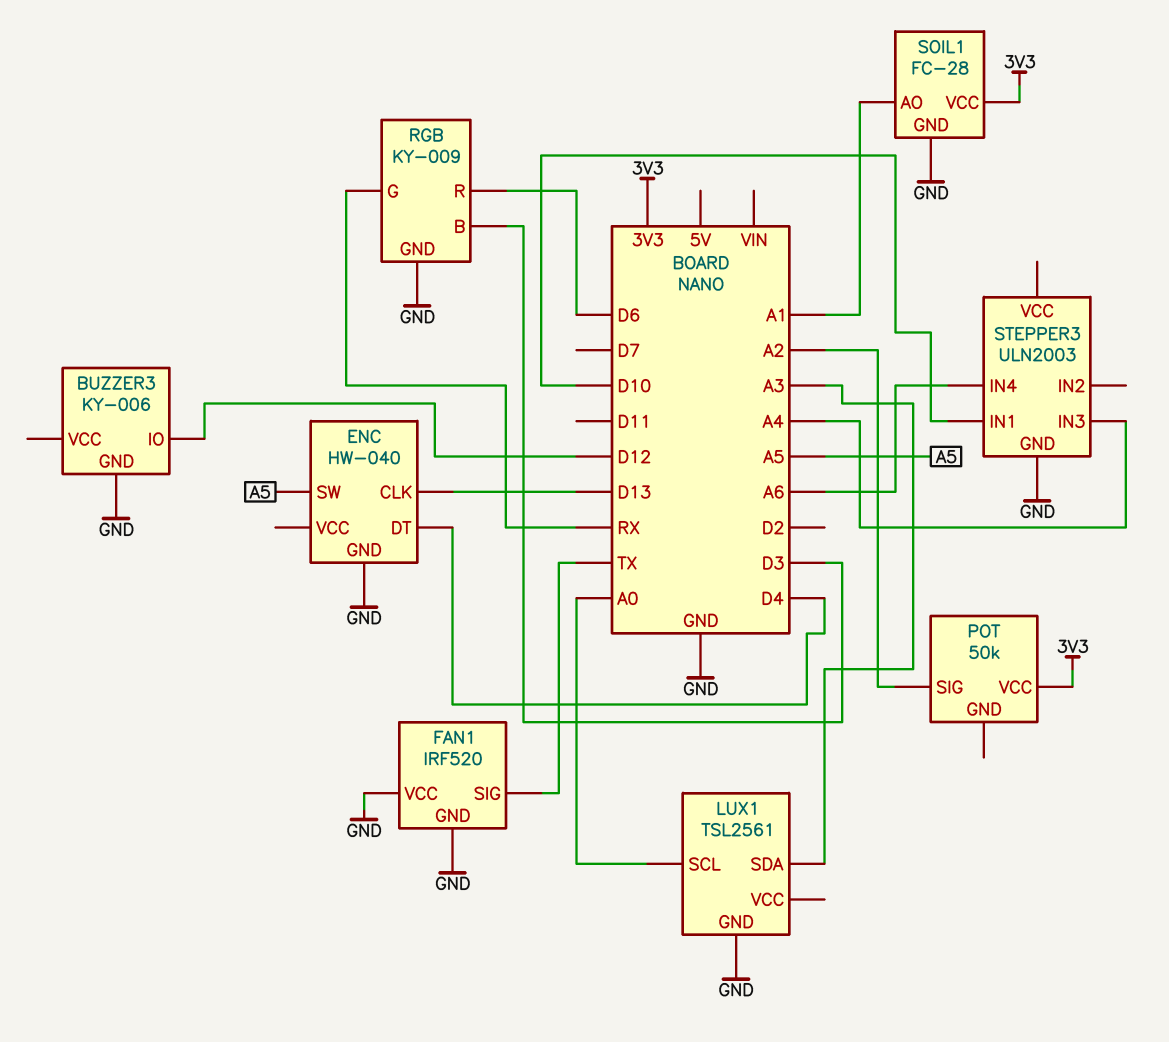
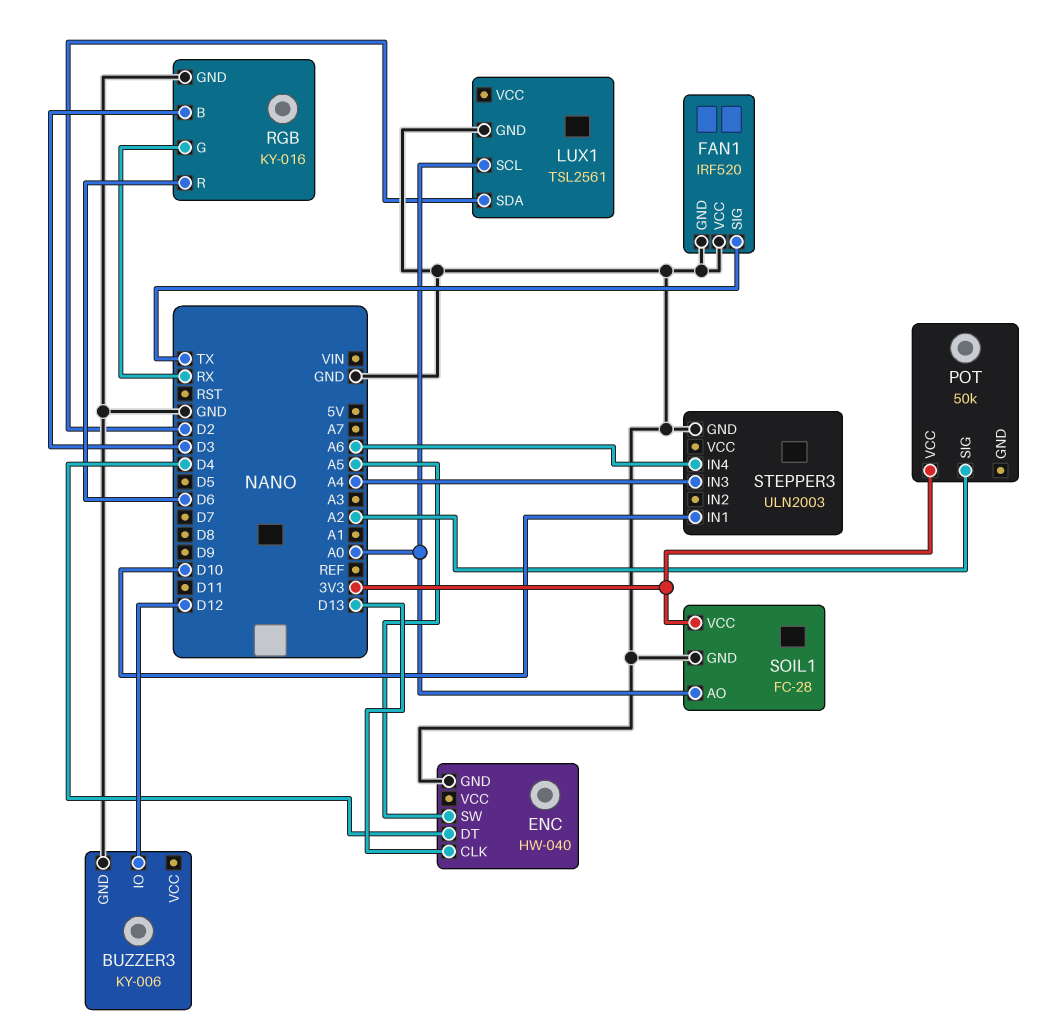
LUX1 pin SDA: A3 -> D2
RGB: KY-009 -> KY-016
SOIL1 pin AO: A1 -> A0

